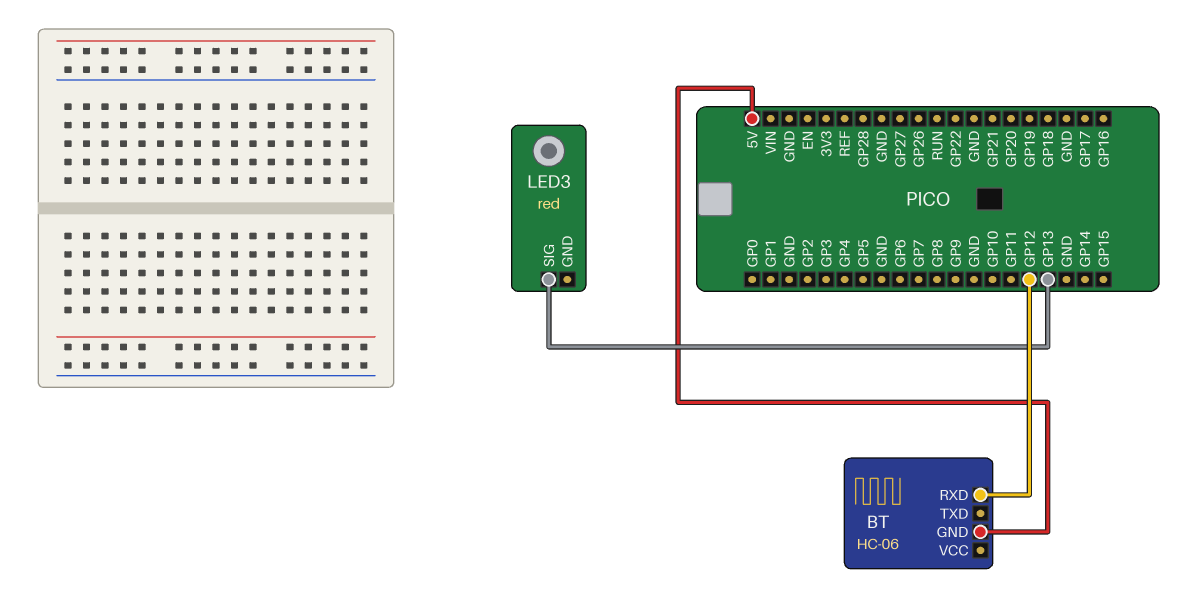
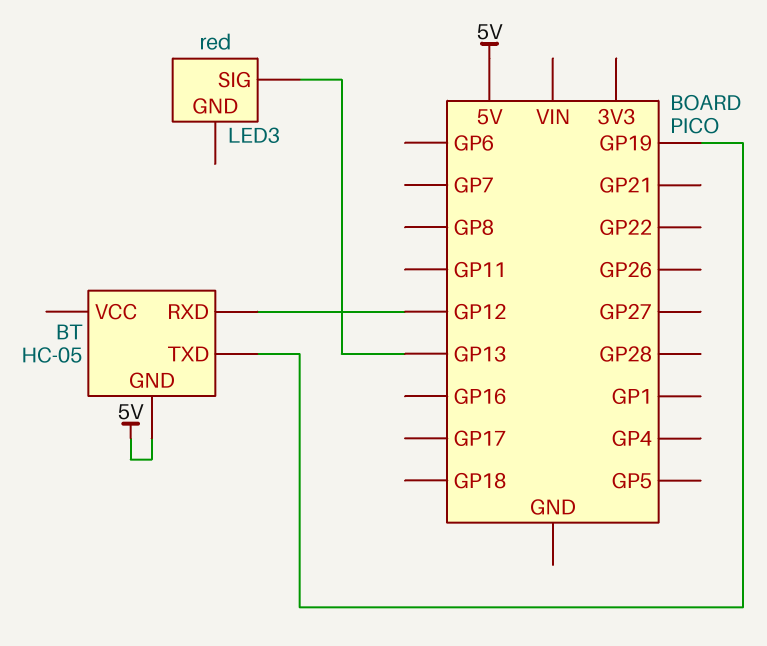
BT: HC-06 -> HC-05
BT pin TXD: none -> GP19

